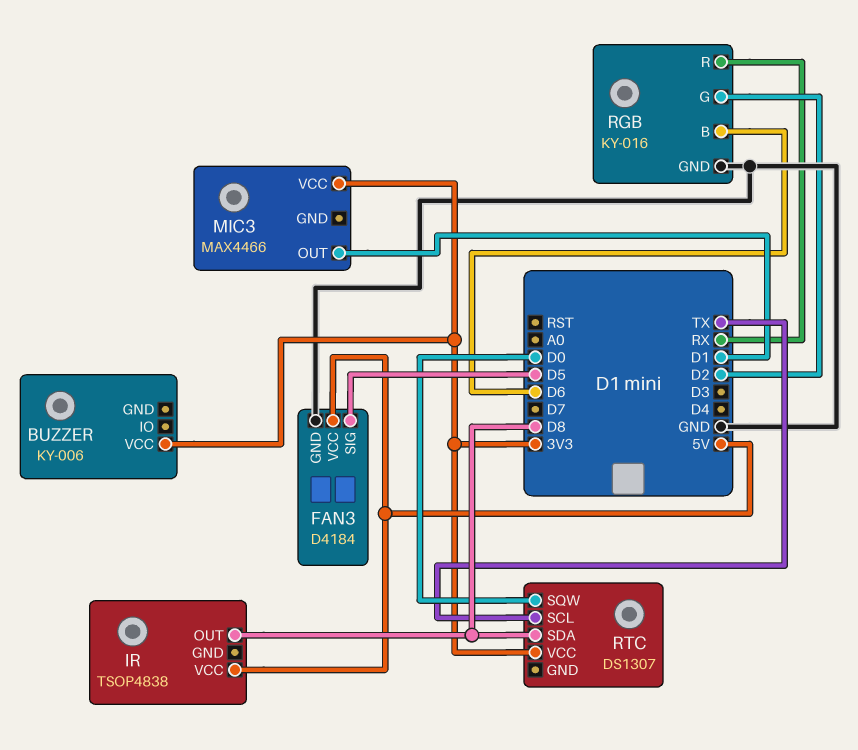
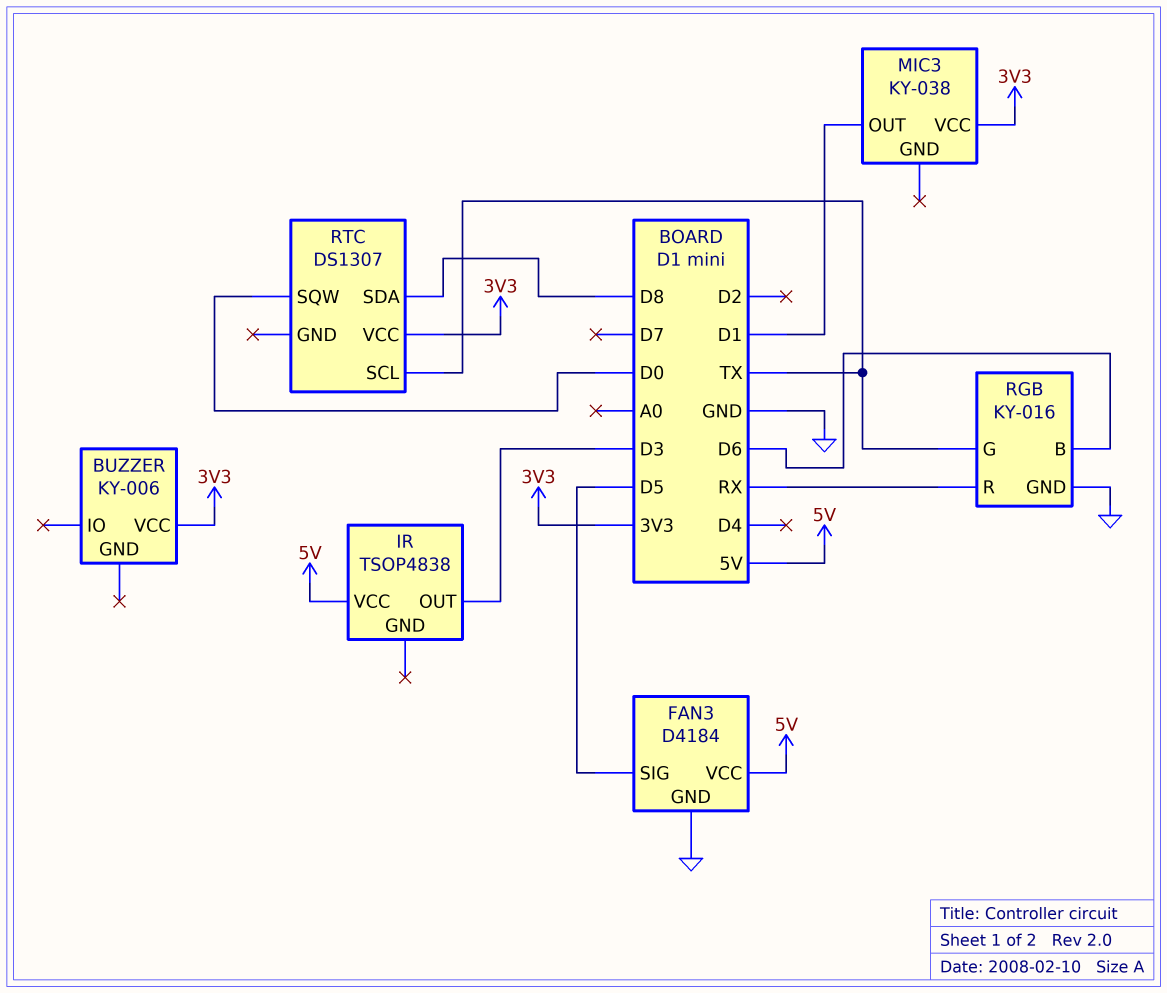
IR pin OUT: D8 -> D3
MIC3: MAX4466 -> KY-038
RGB pin G: D2 -> TX

